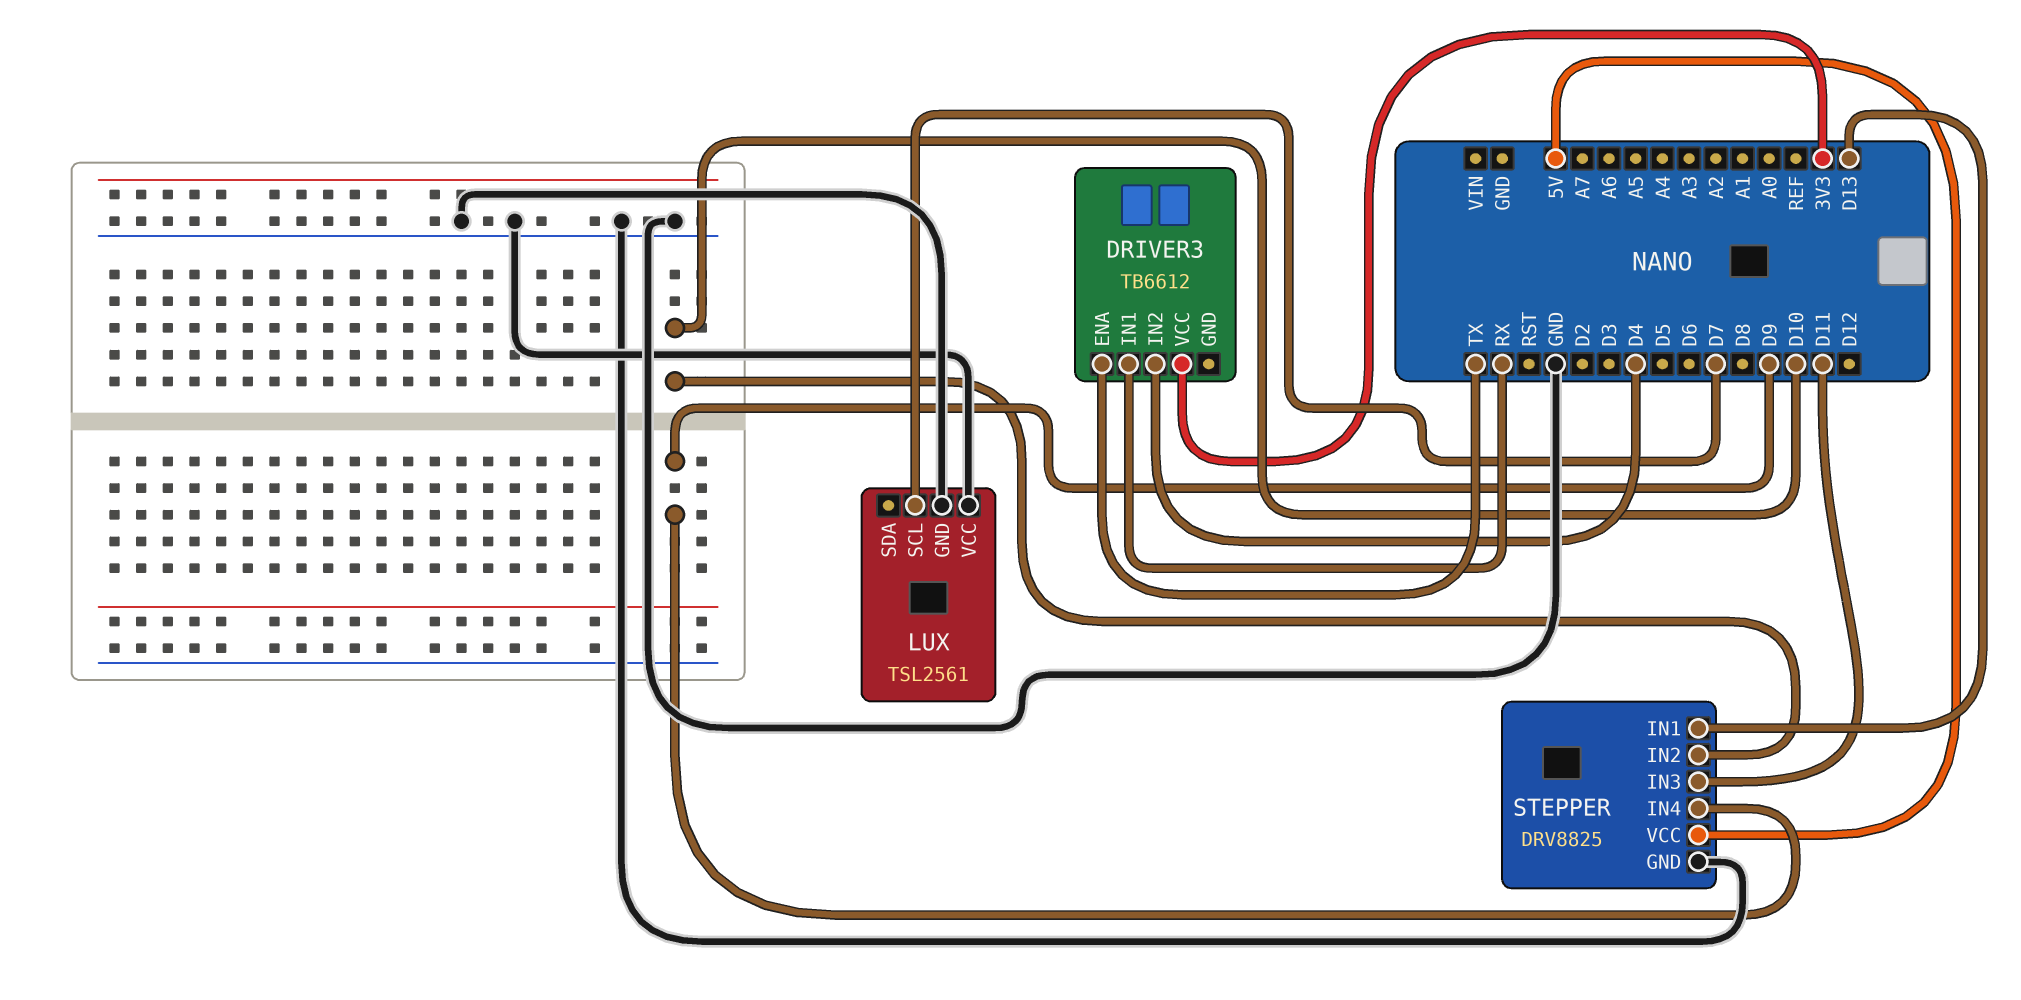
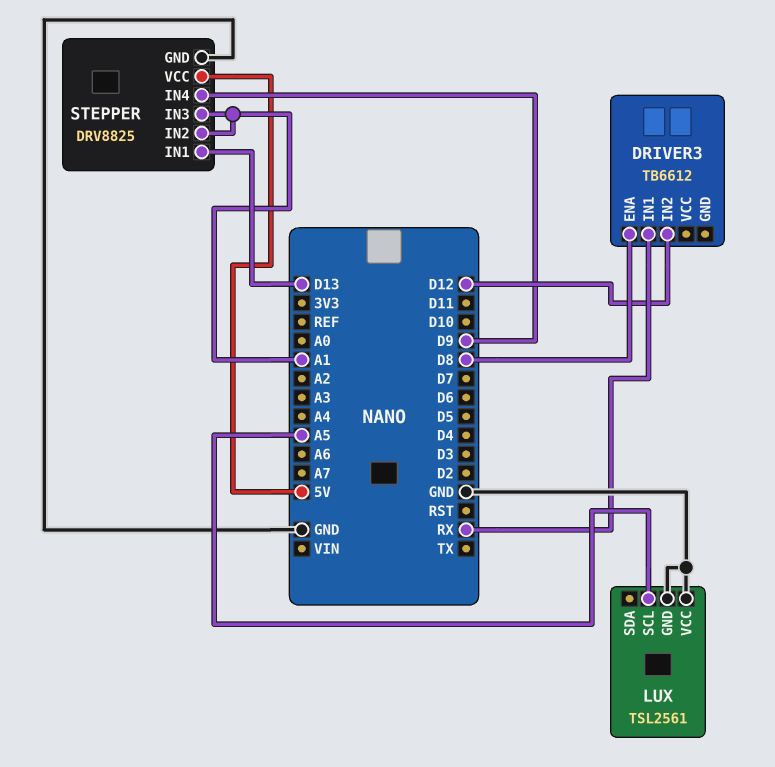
DRIVER3 pin ENA: TX -> D8
DRIVER3 pin IN2: D4 -> D12
DRIVER3 pin VCC: 3V3 -> none
LUX pin SCL: D7 -> A5
STEPPER pin IN2: D10 -> A1
STEPPER pin IN3: D11 -> A1

